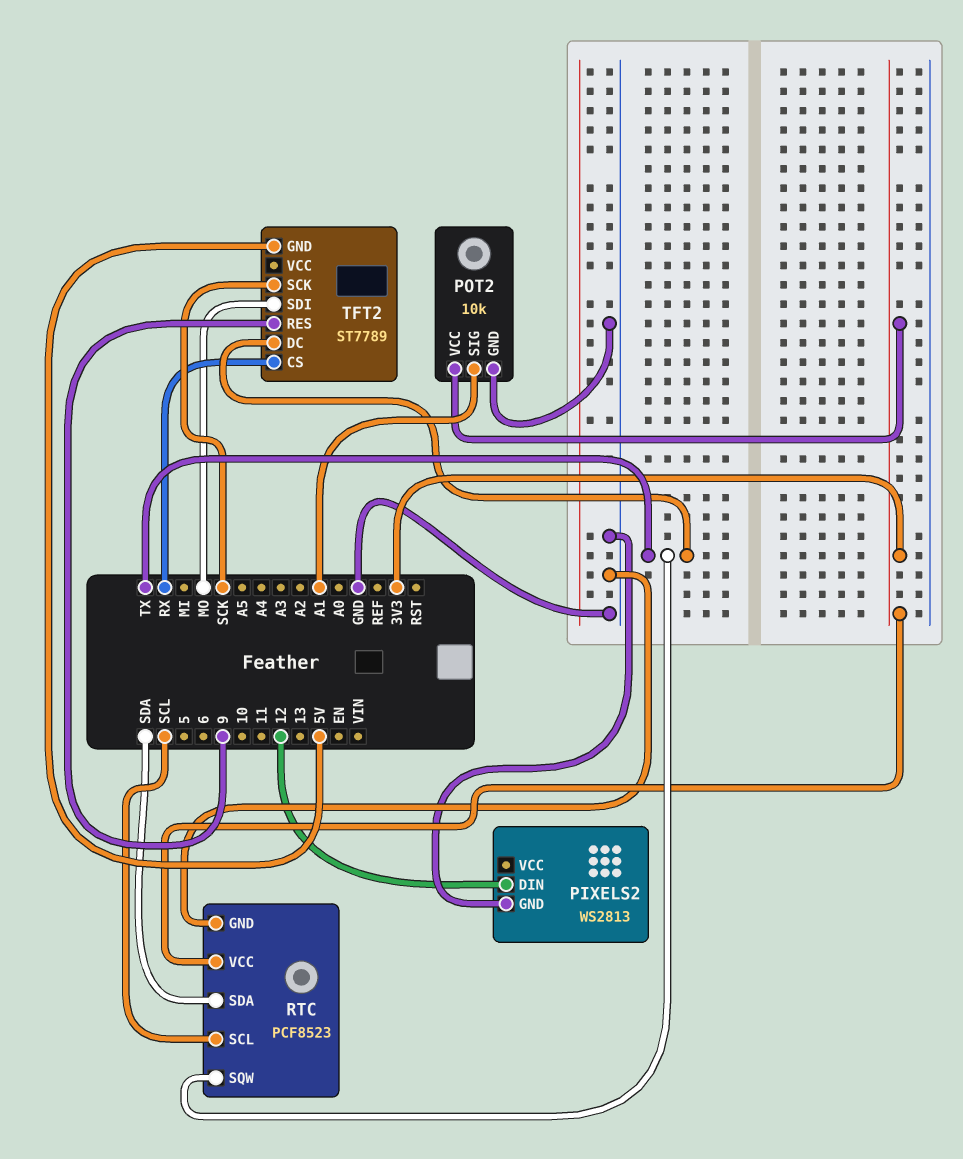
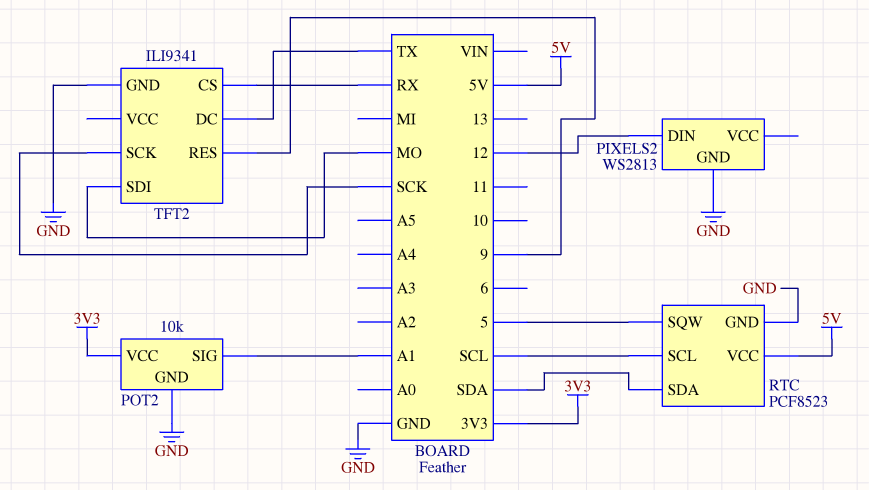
RTC pin SQW: TX -> 5
RTC pin VCC: 3V3 -> 5V
TFT2: ST7789 -> ILI9341
TFT2 pin GND: 5V -> GND

